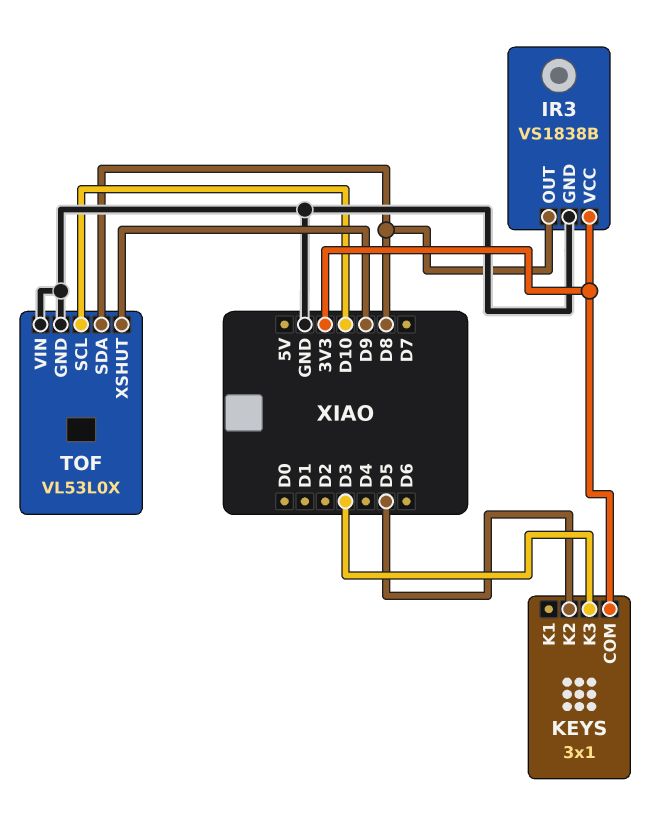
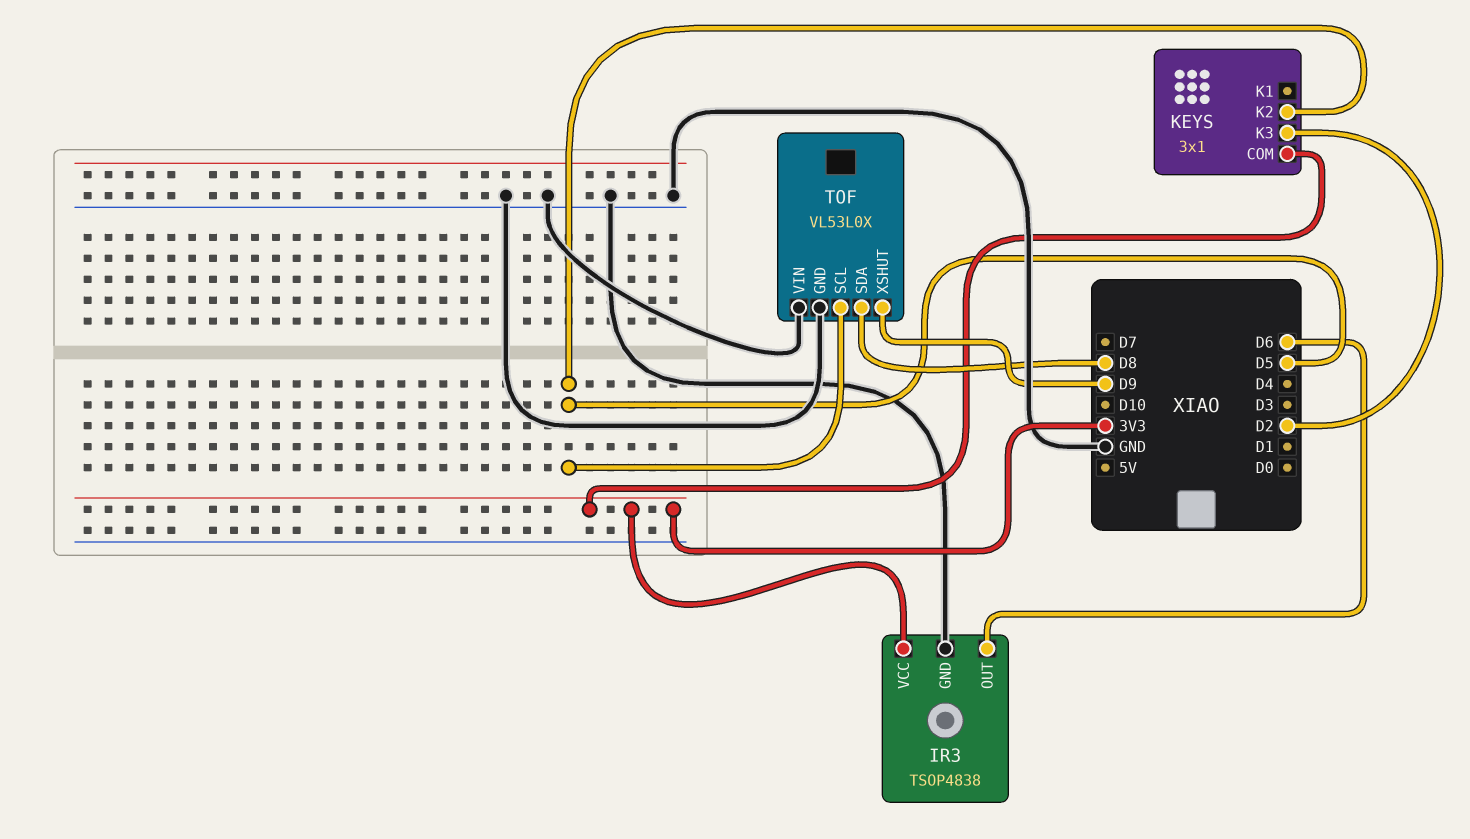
IR3: VS1838B -> TSOP4838
IR3 pin OUT: D8 -> D6
KEYS pin K3: D3 -> D2
TOF pin SCL: D10 -> D5

